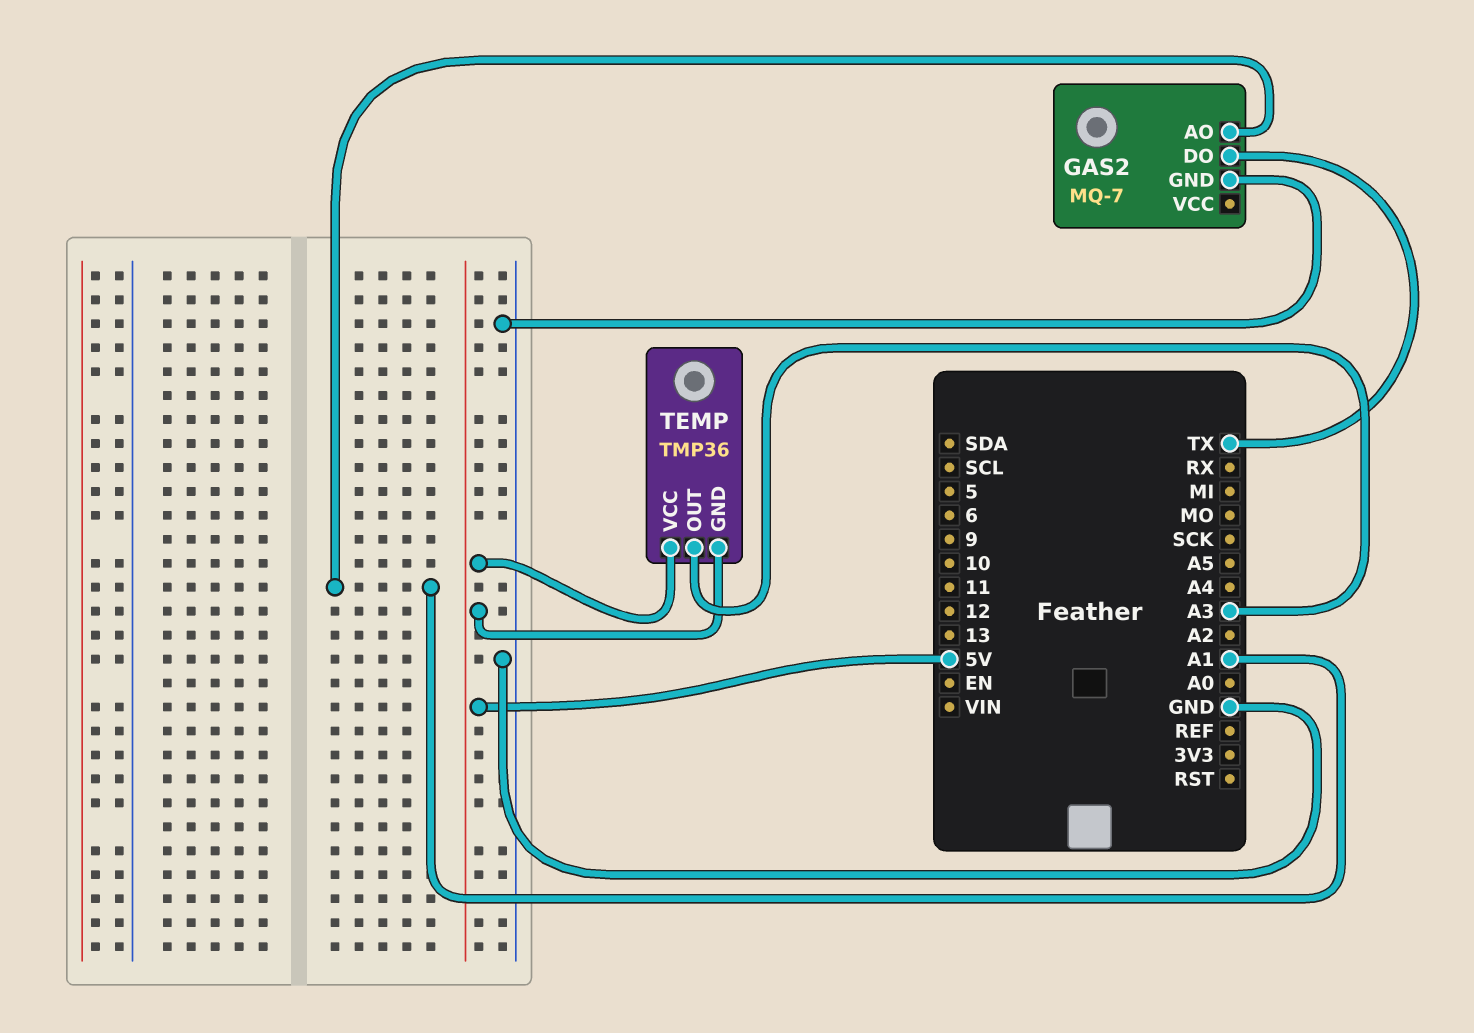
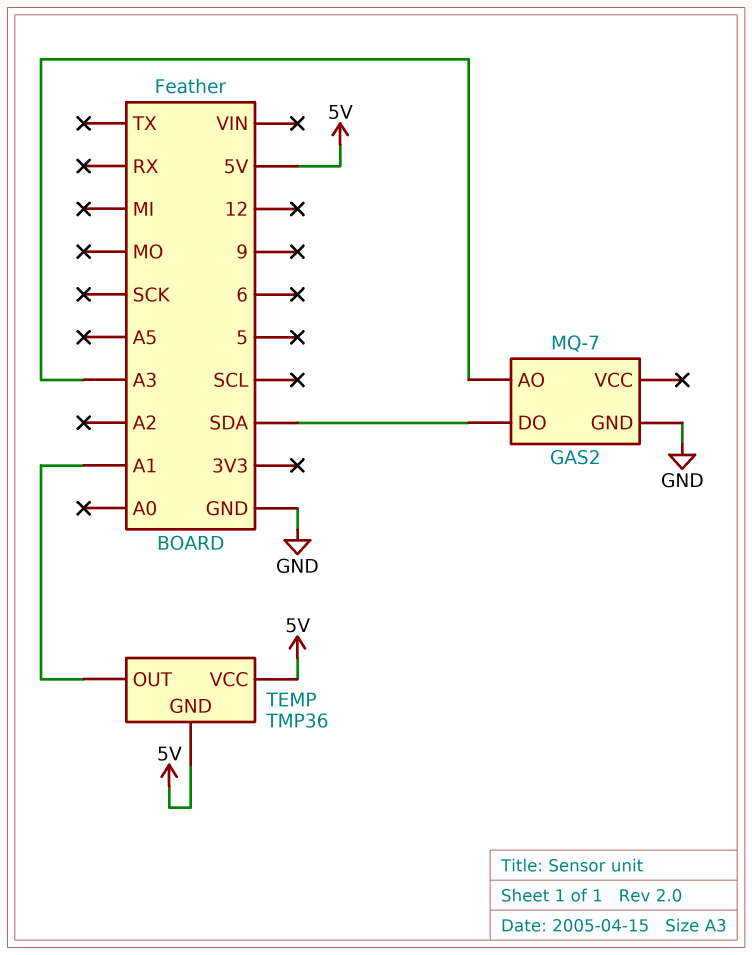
GAS2 pin AO: A1 -> A3
GAS2 pin DO: TX -> SDA
TEMP pin OUT: A3 -> A1

